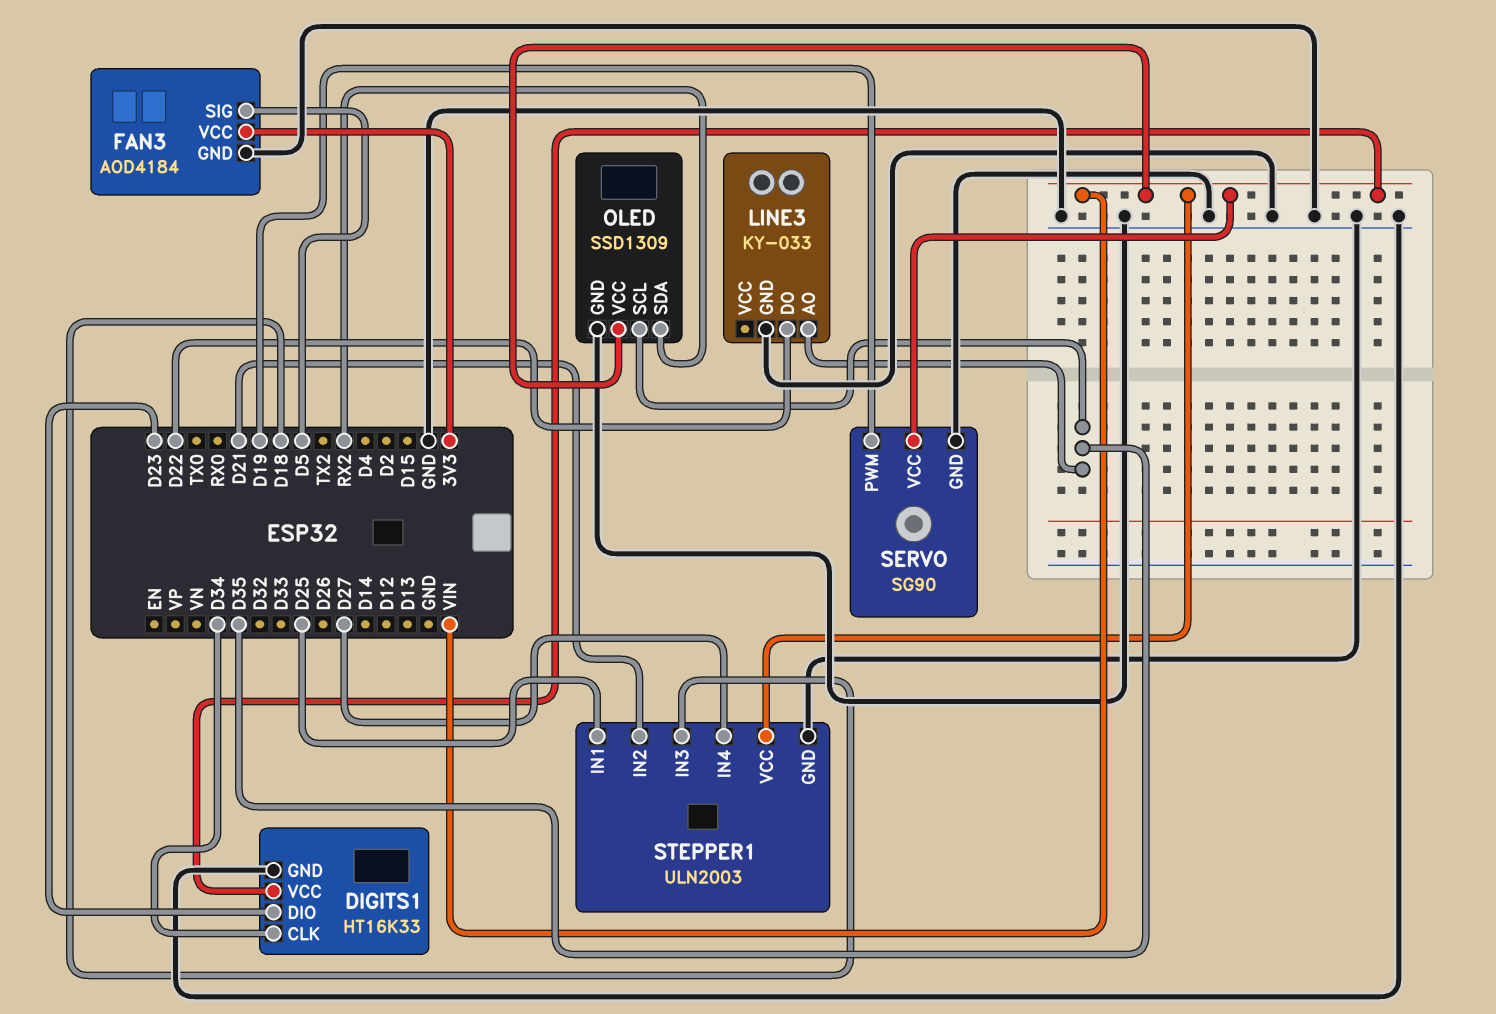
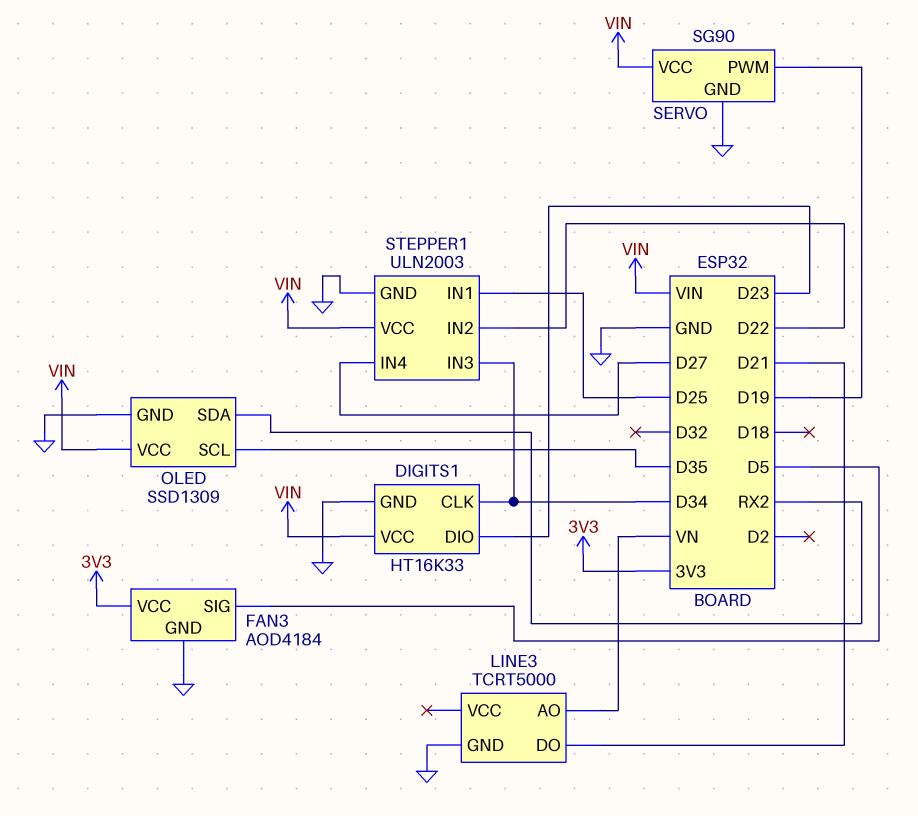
LINE3: KY-033 -> TCRT5000
LINE3 pin AO: D35 -> VN
LINE3 pin DO: D22 -> D21
STEPPER1 pin IN2: D21 -> D22
STEPPER1 pin IN3: D18 -> D34

